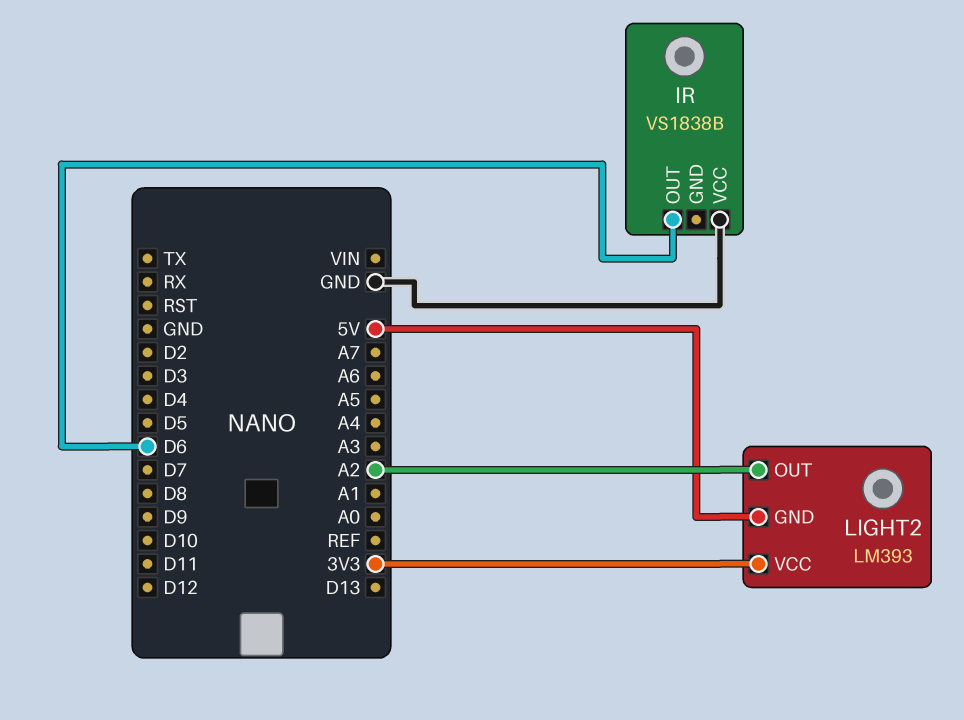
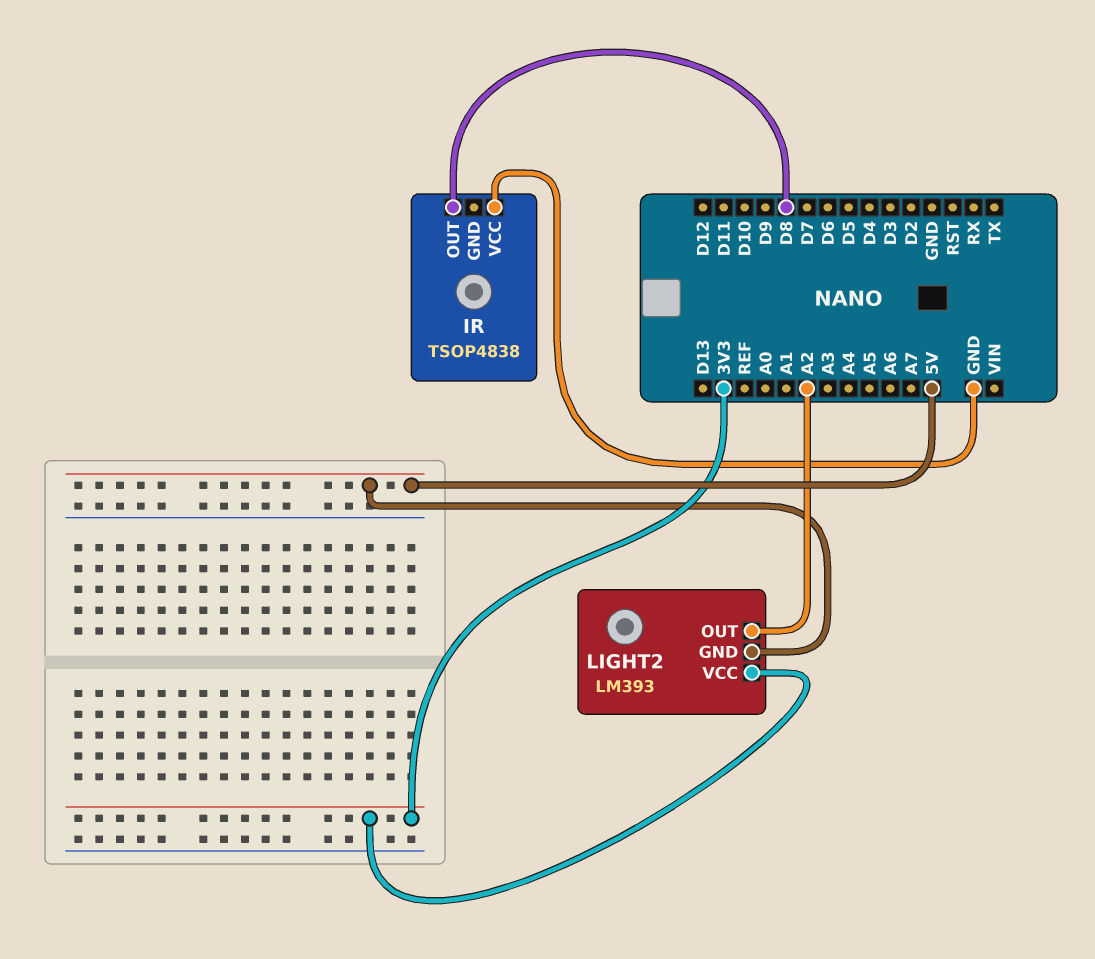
IR: VS1838B -> TSOP4838
IR pin OUT: D6 -> D8

